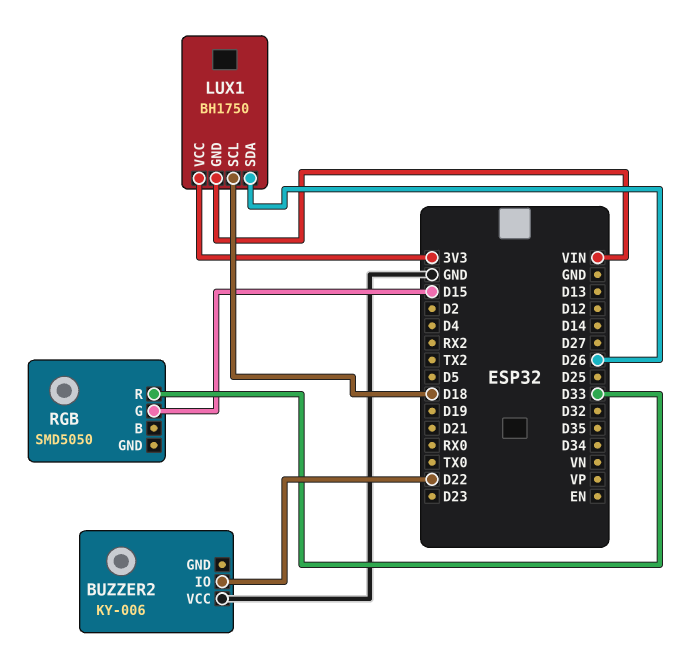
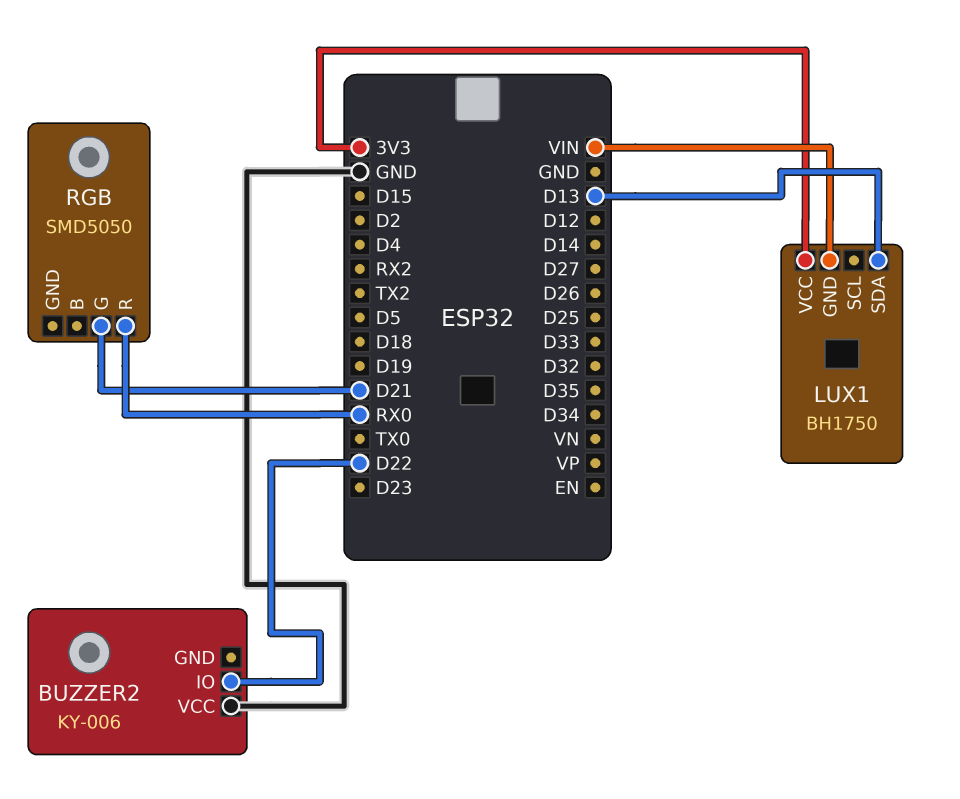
LUX1 pin SCL: D18 -> none
LUX1 pin SDA: D26 -> D13
RGB pin G: D15 -> D21
RGB pin R: D33 -> RX0

